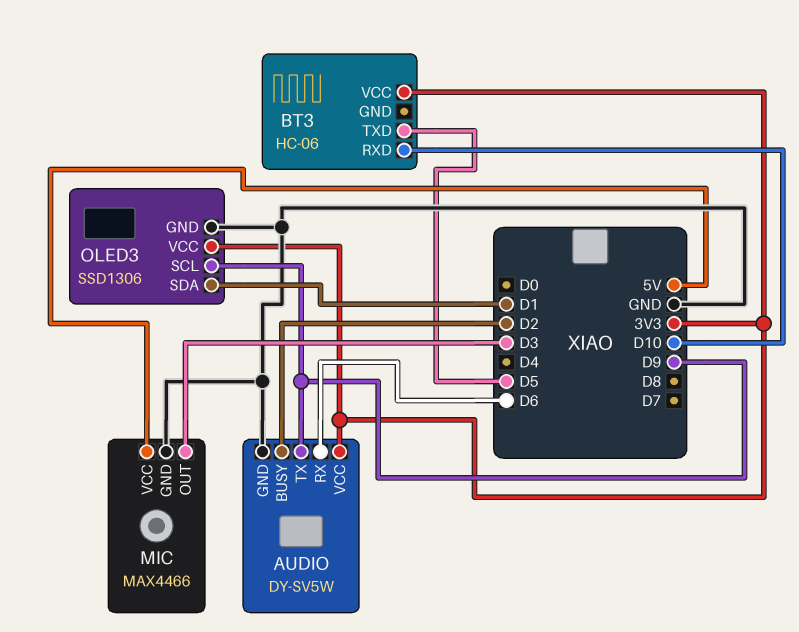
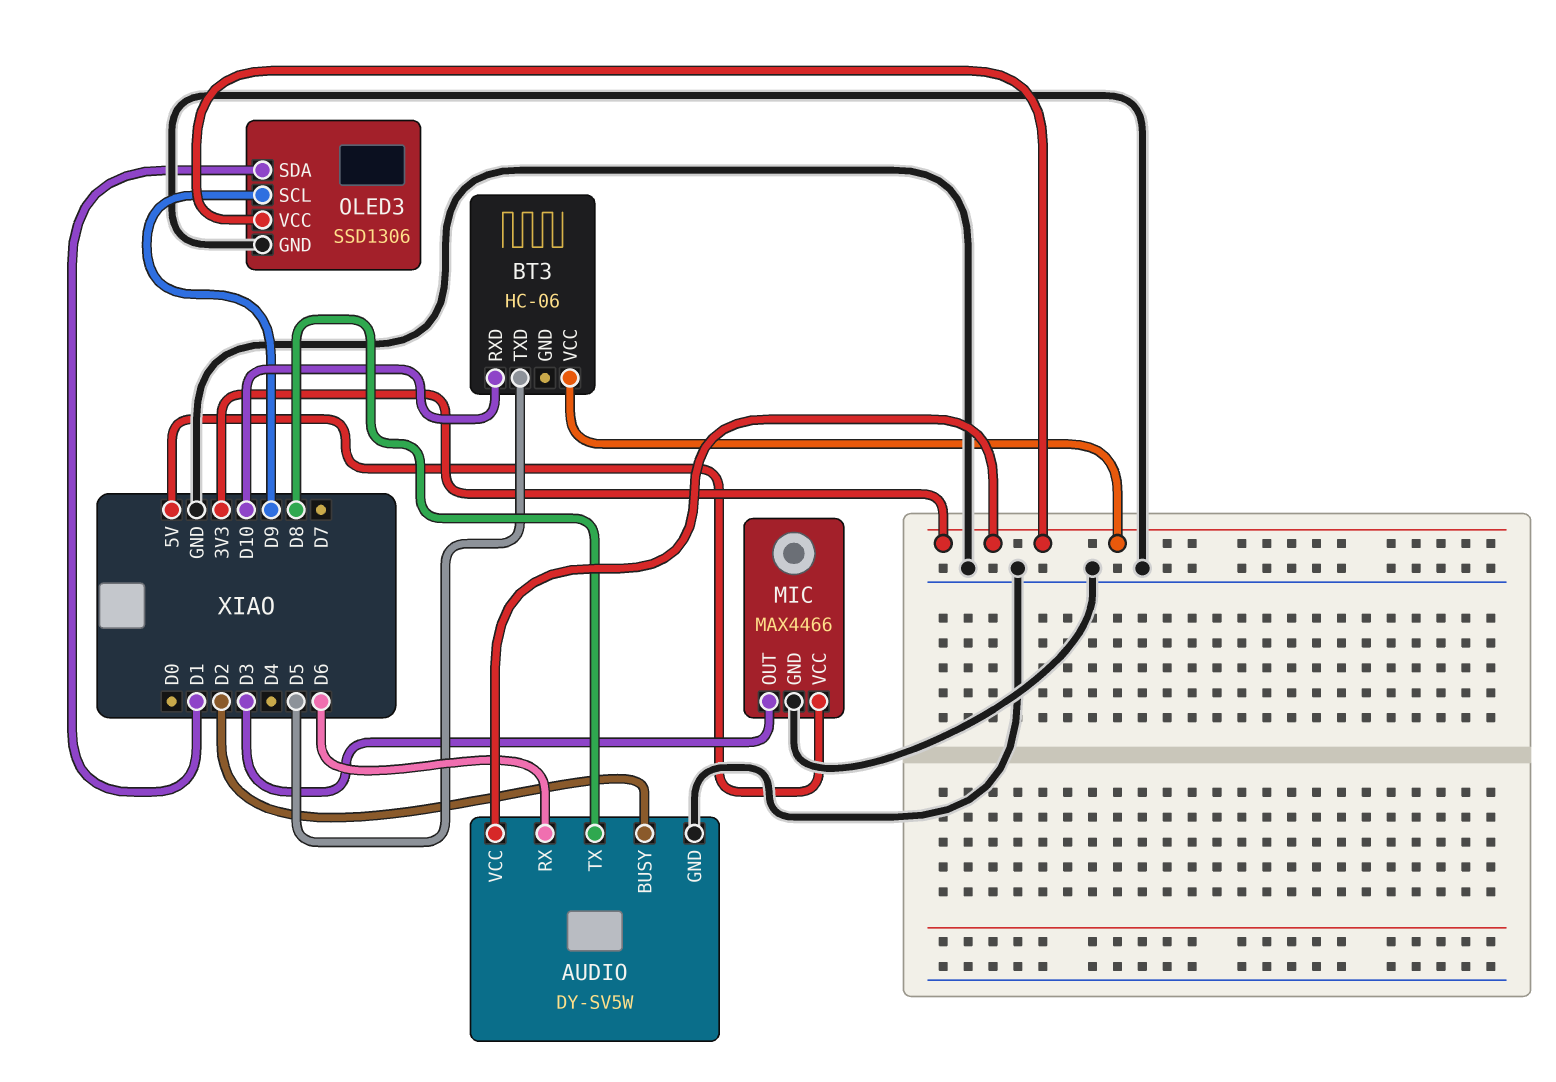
AUDIO pin TX: D9 -> D8

